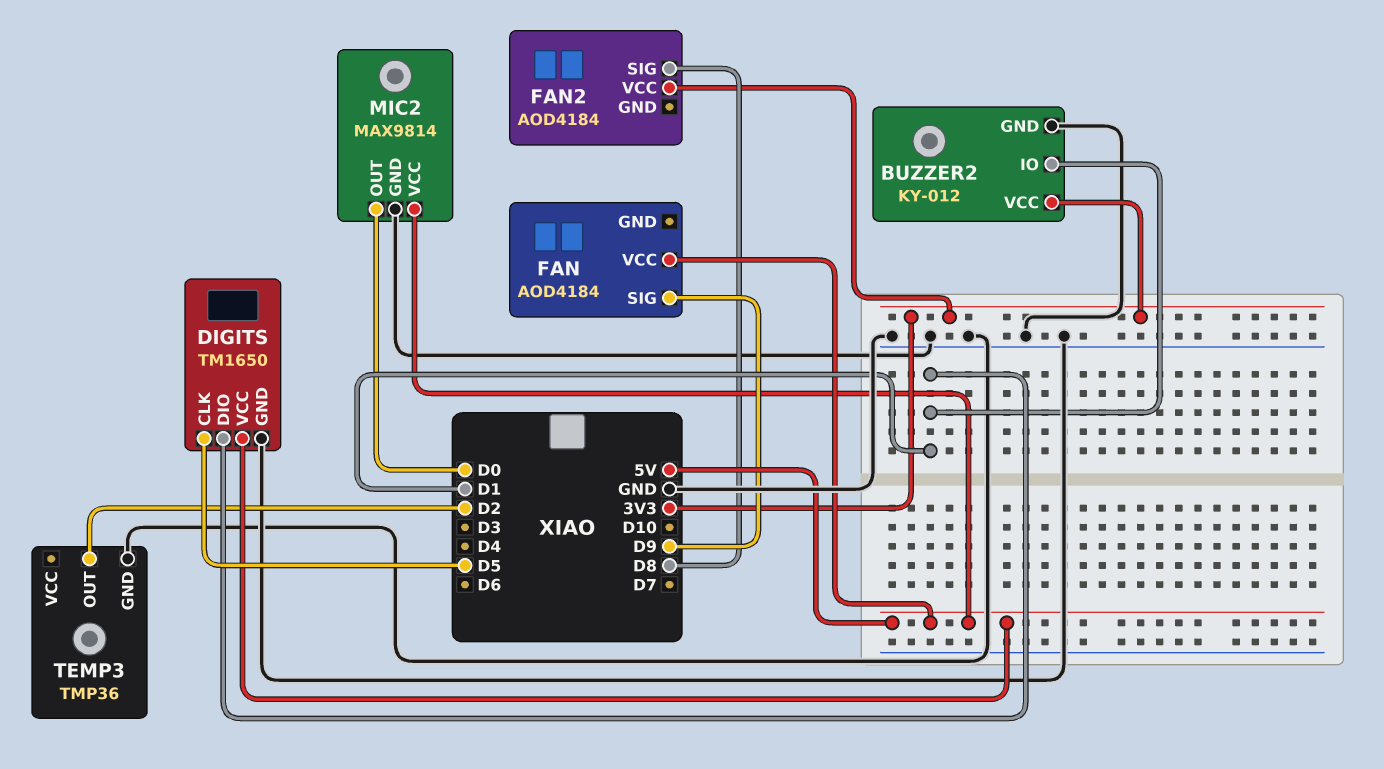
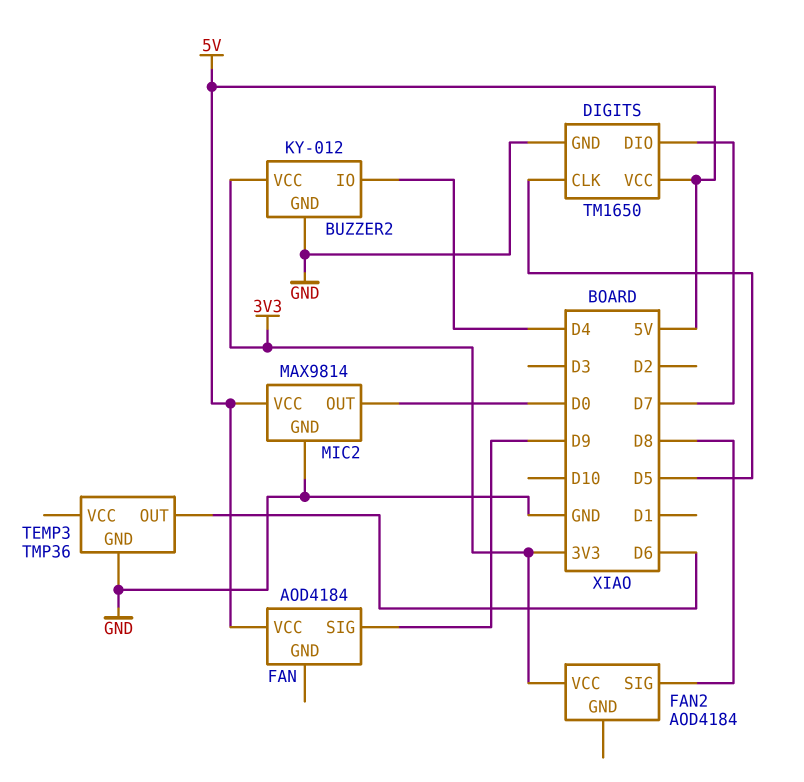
BUZZER2 pin IO: D1 -> D4
DIGITS pin DIO: D1 -> D7
TEMP3 pin OUT: D2 -> D6

